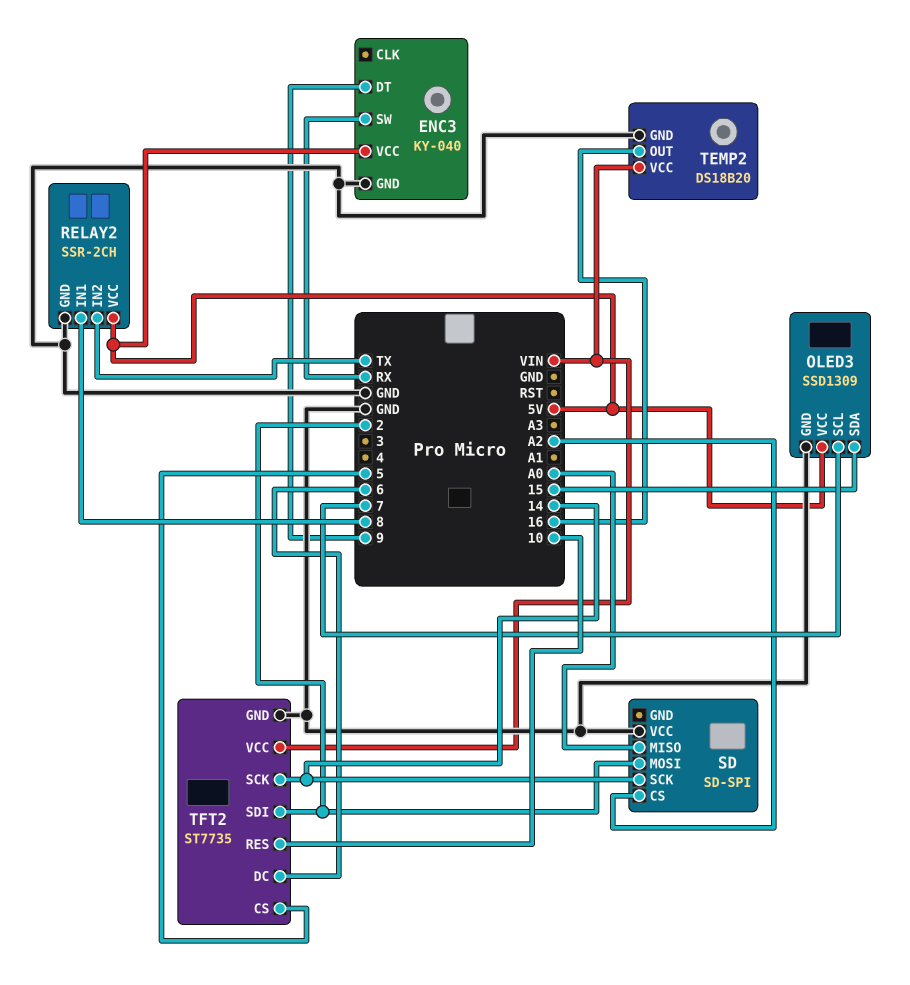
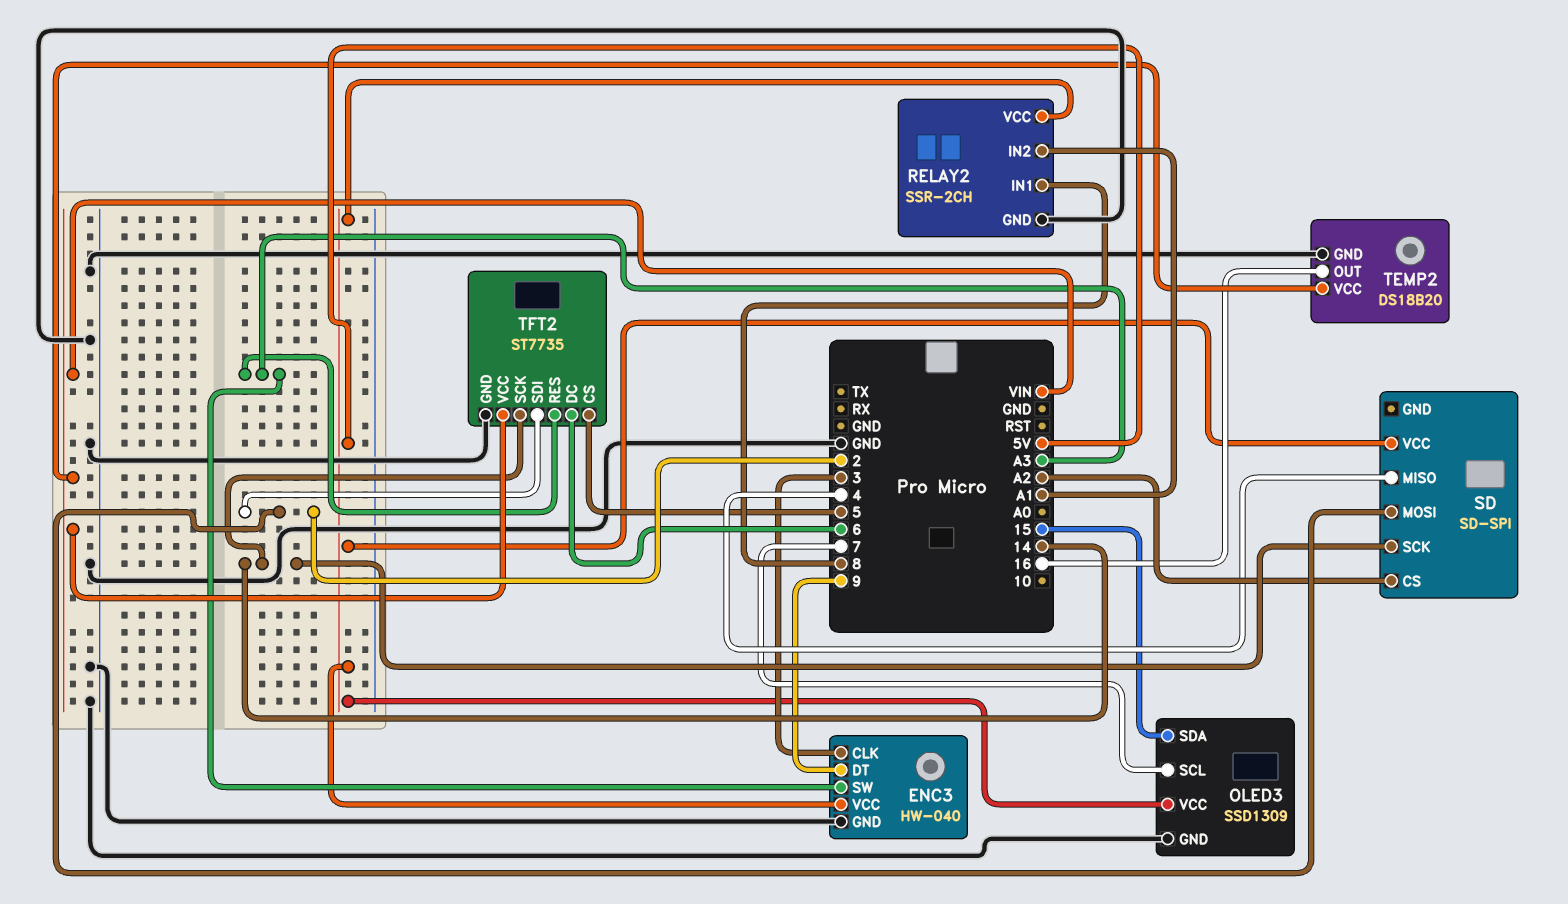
ENC3: KY-040 -> HW-040
ENC3 pin CLK: none -> 3
ENC3 pin SW: RX -> A3
RELAY2 pin IN2: TX -> A1
SD pin MISO: A0 -> 4
SD pin VCC: GND -> 5V
TFT2 pin RES: 10 -> A3

